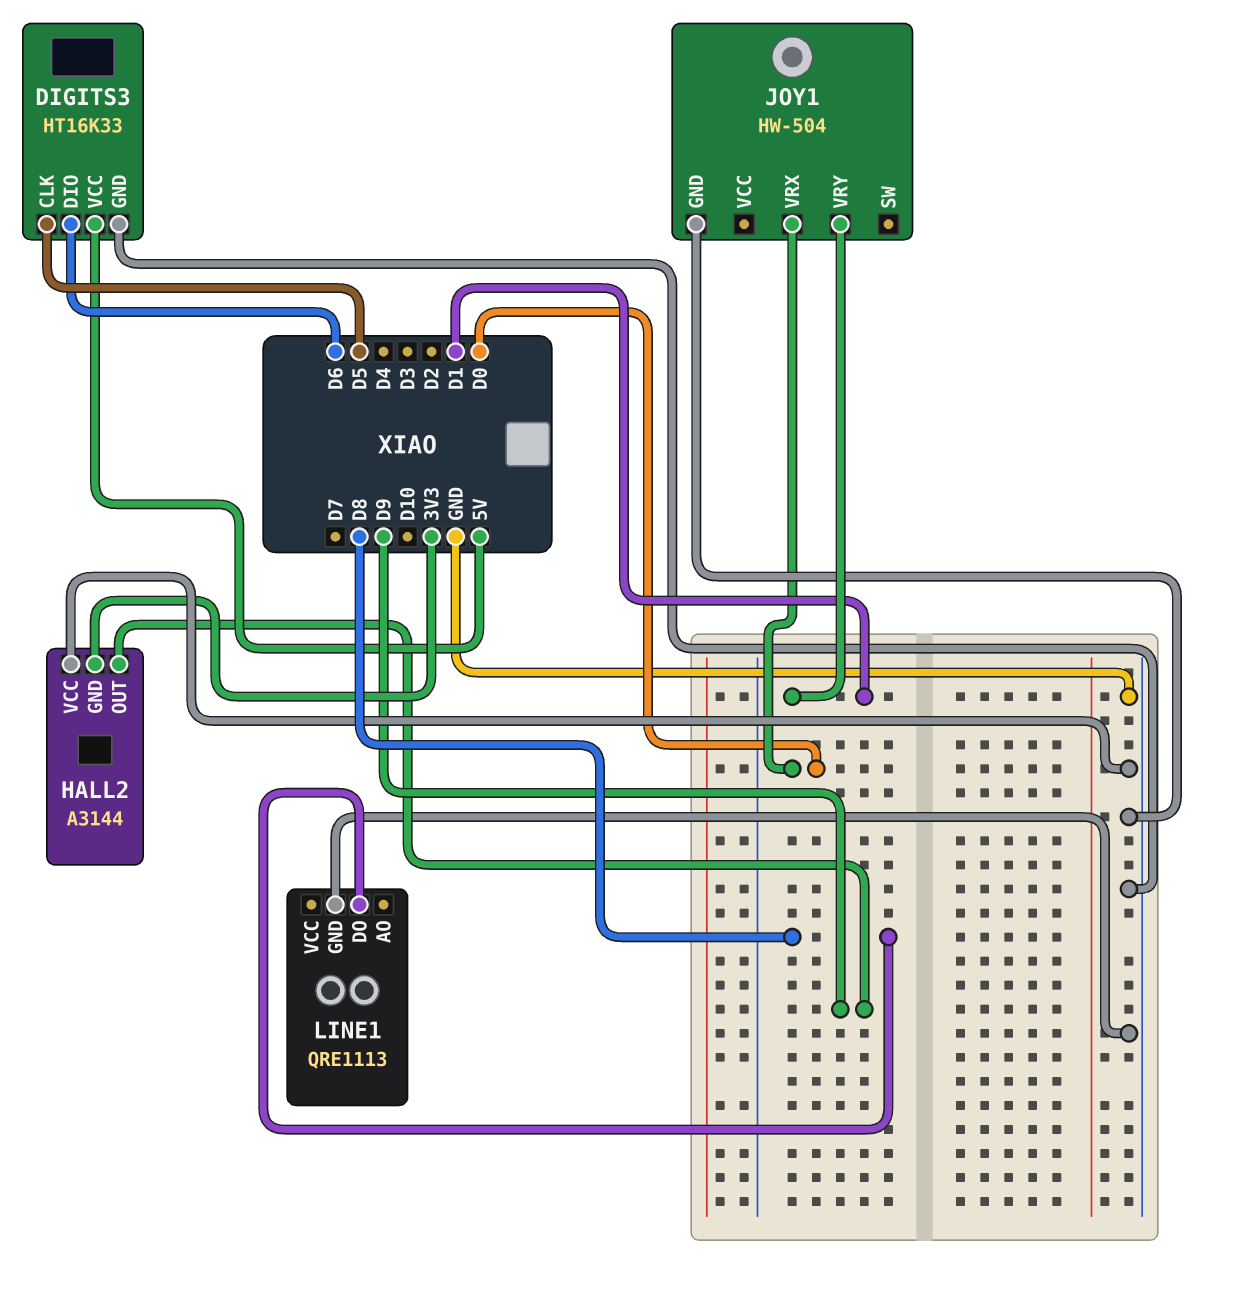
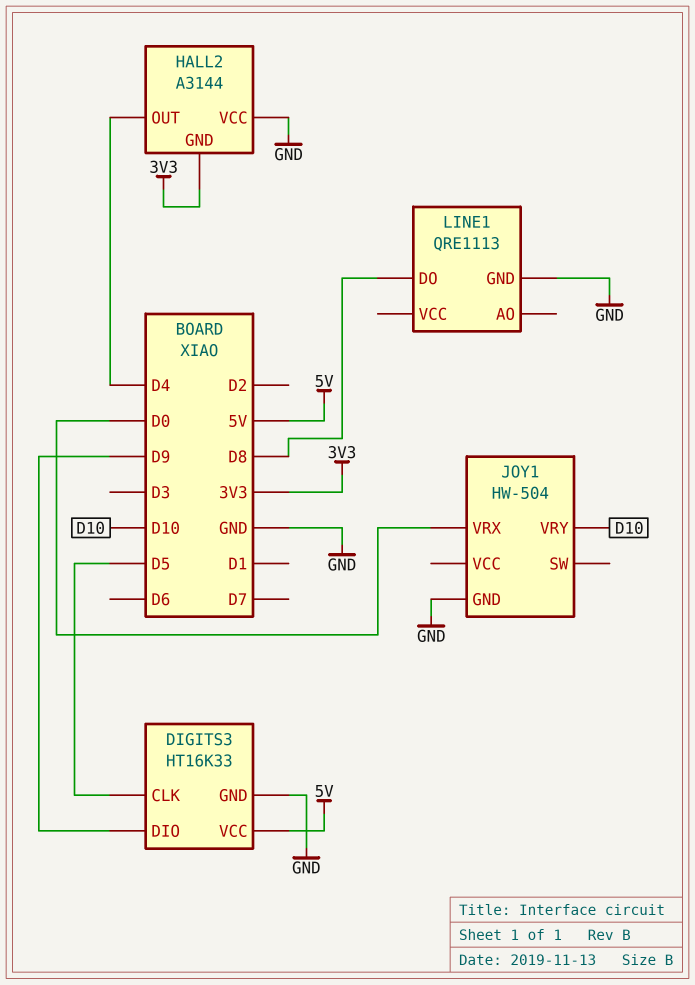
DIGITS3 pin DIO: D6 -> D9
HALL2 pin OUT: D9 -> D4
JOY1 pin VRY: D1 -> D10

